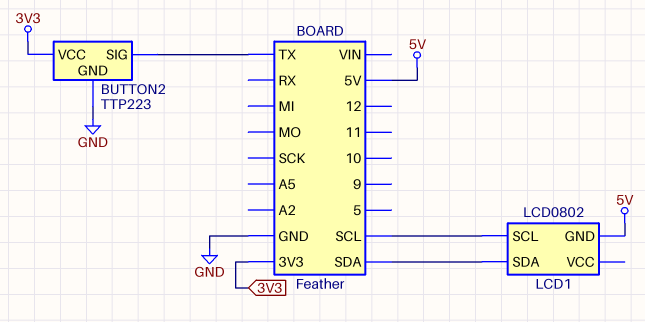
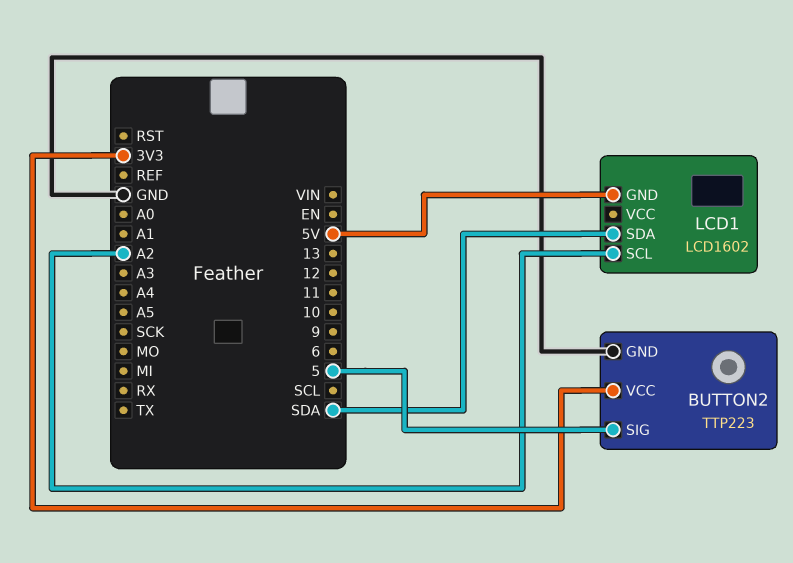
BUTTON2 pin SIG: TX -> 5
LCD1: LCD0802 -> LCD1602
LCD1 pin SCL: SCL -> A2

